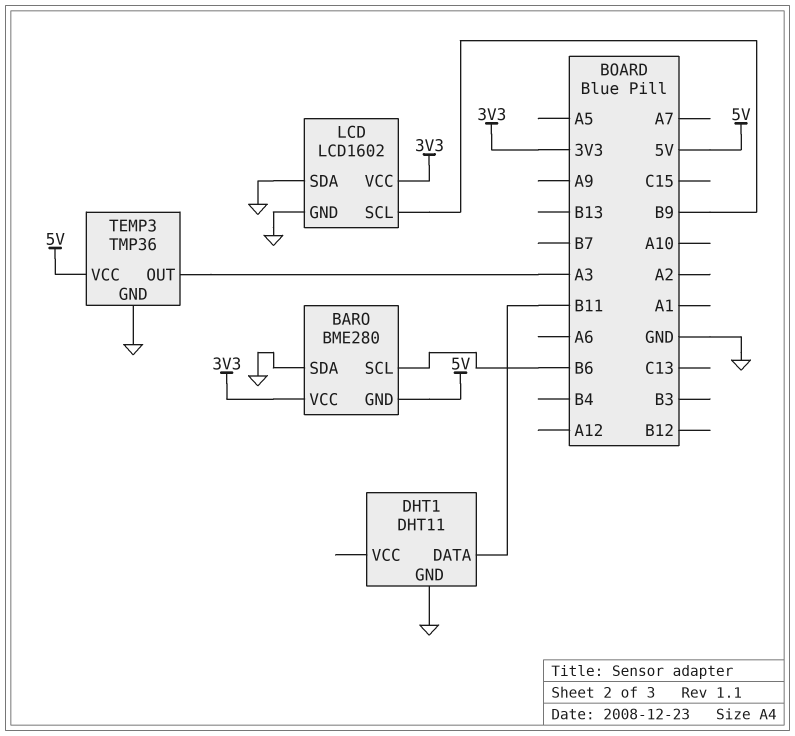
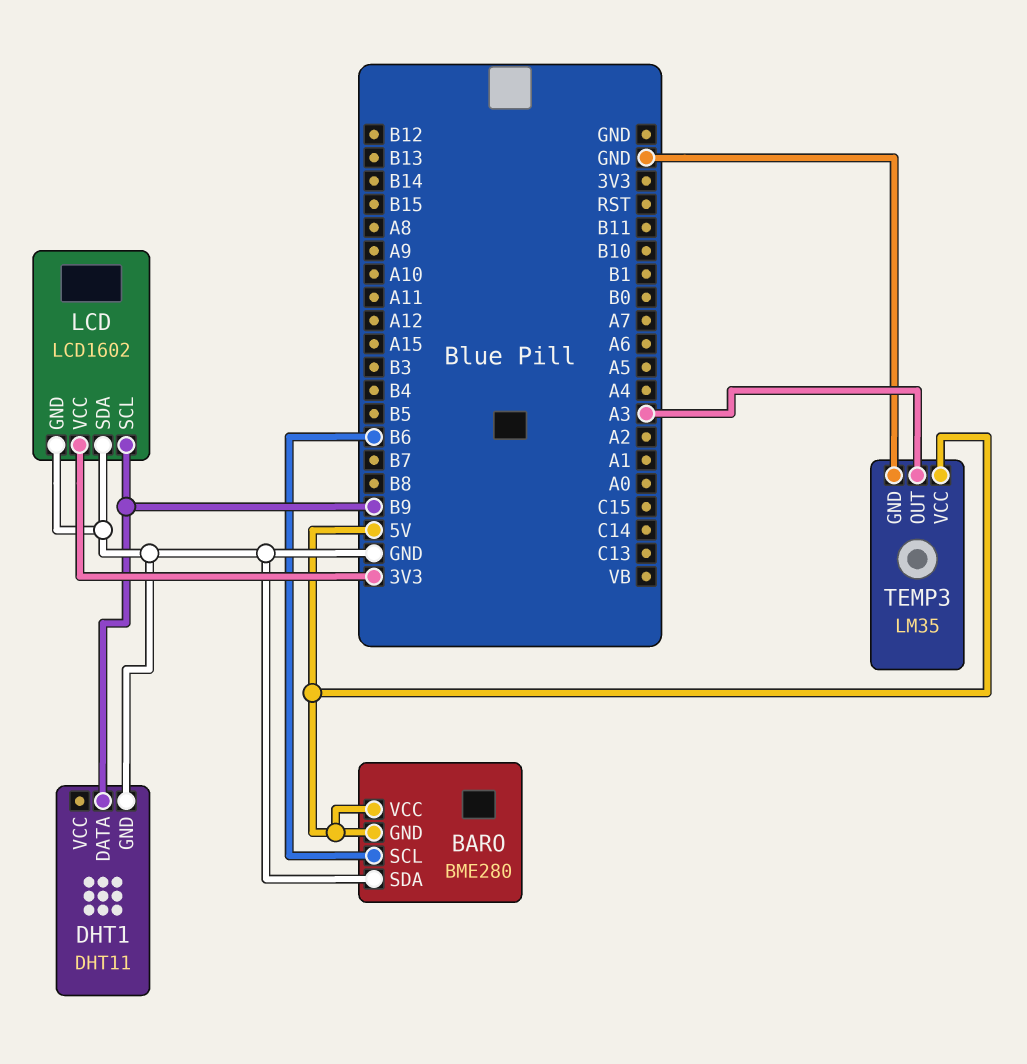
BARO pin VCC: 3V3 -> 5V
DHT1 pin DATA: B11 -> B9
TEMP3: TMP36 -> LM35

